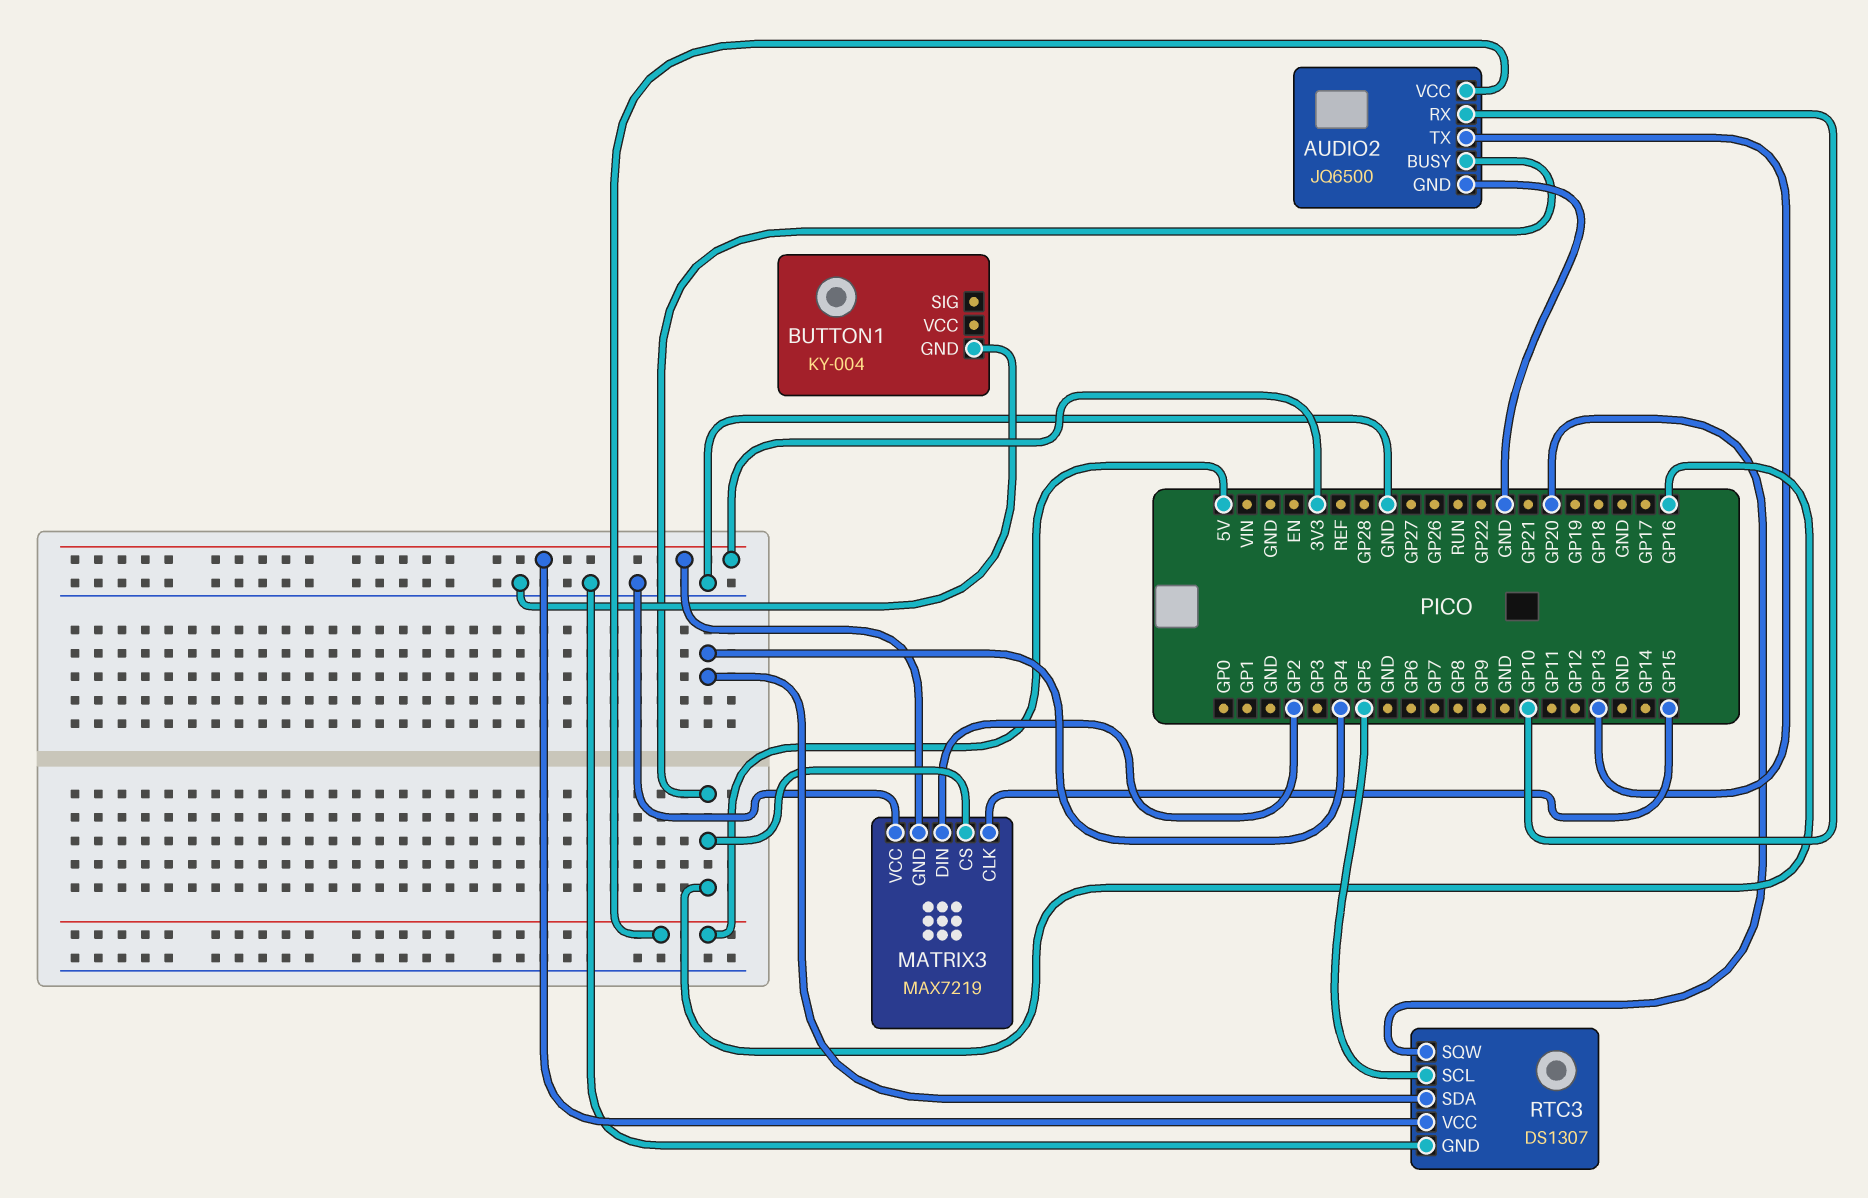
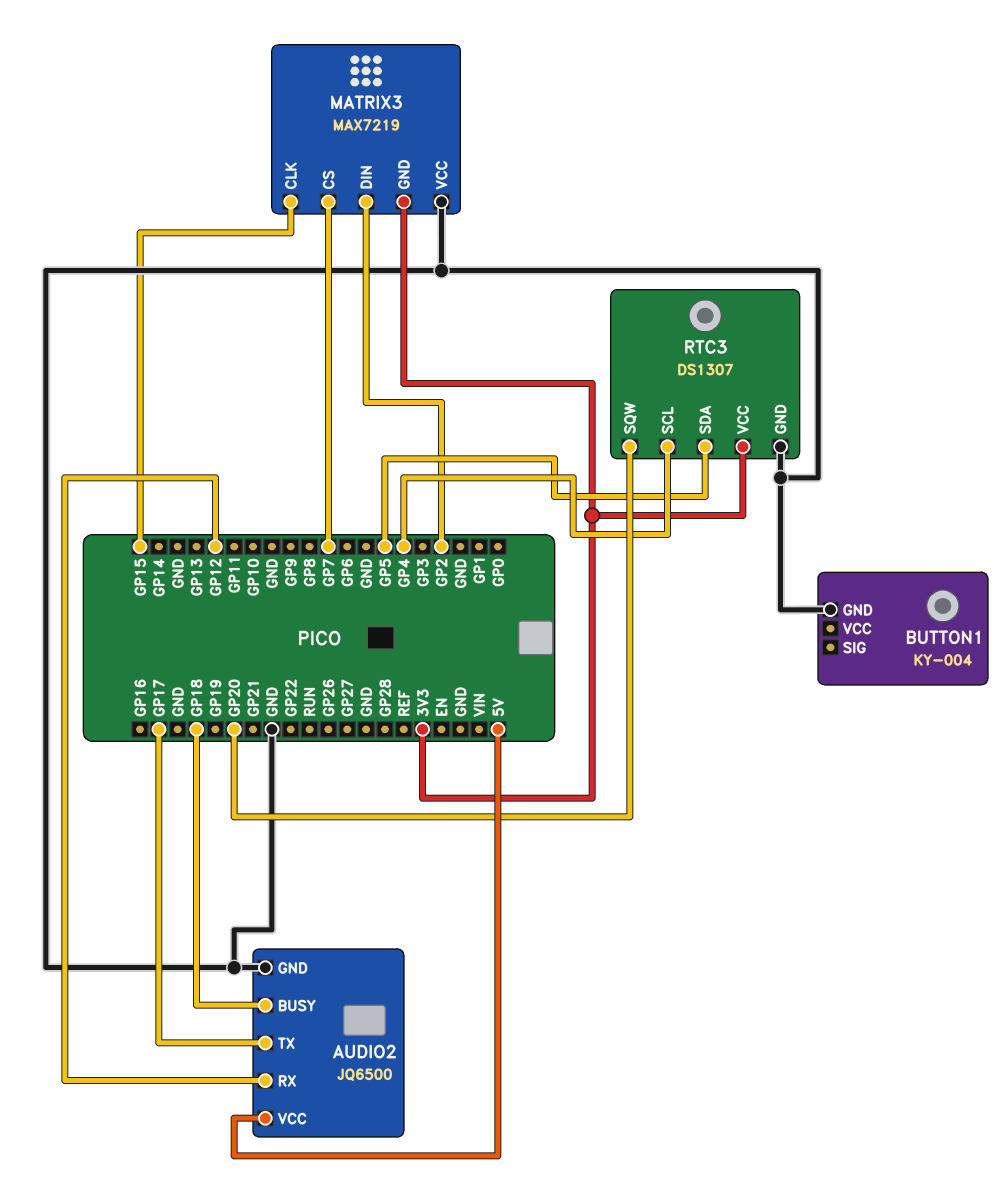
AUDIO2 pin BUSY: GP16 -> GP18
AUDIO2 pin RX: GP10 -> GP12
AUDIO2 pin TX: GP13 -> GP17
MATRIX3 pin CS: GP16 -> GP7
RTC3 pin SCL: GP5 -> GP4
RTC3 pin SDA: GP4 -> GP5

